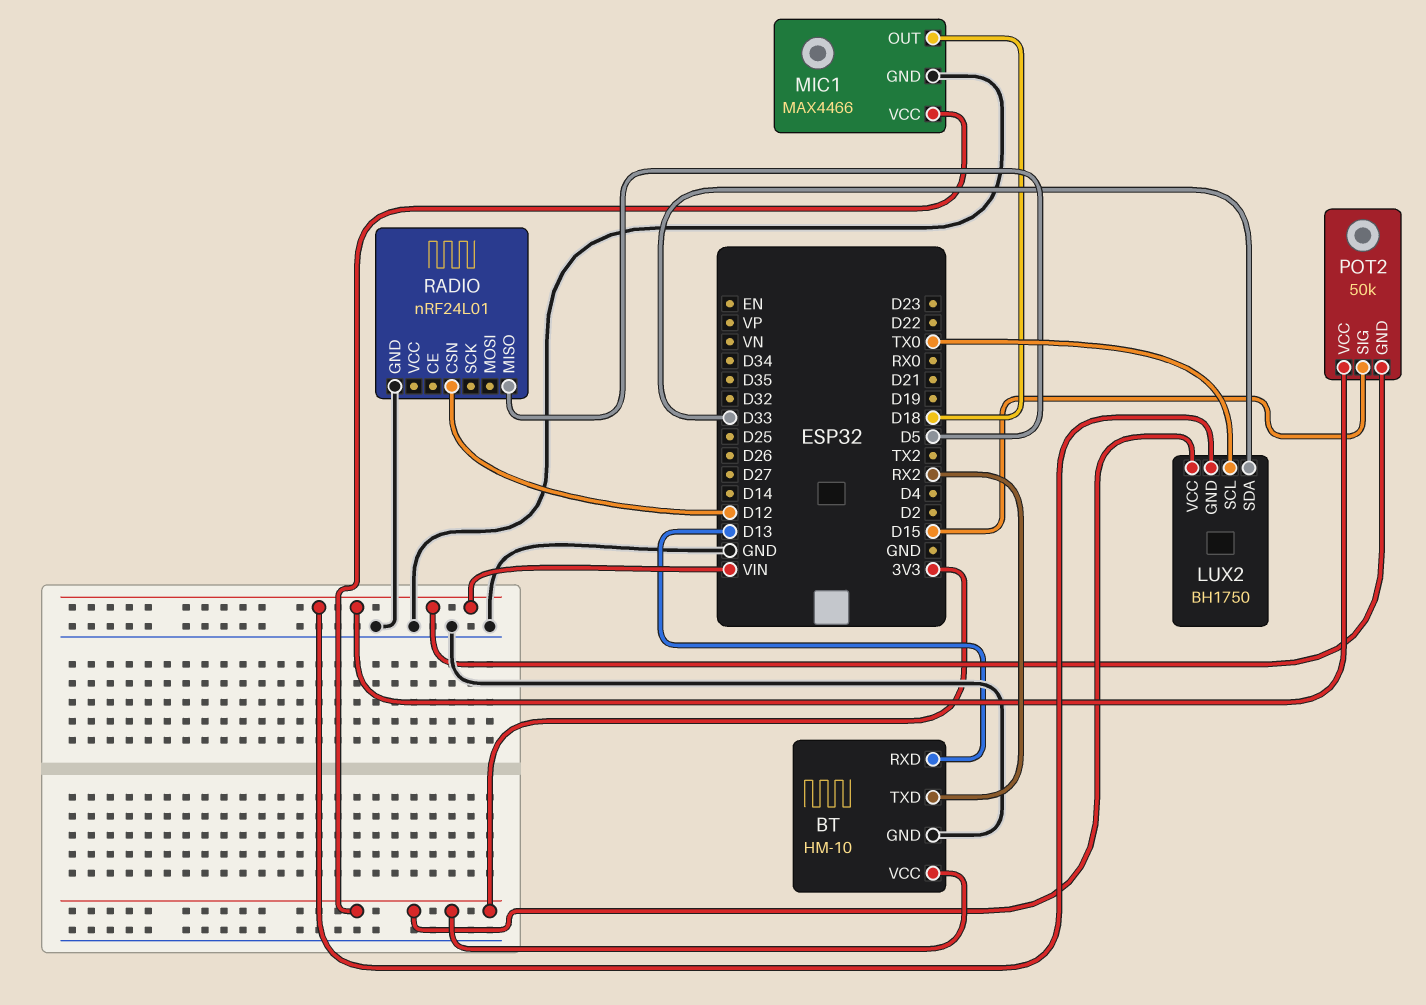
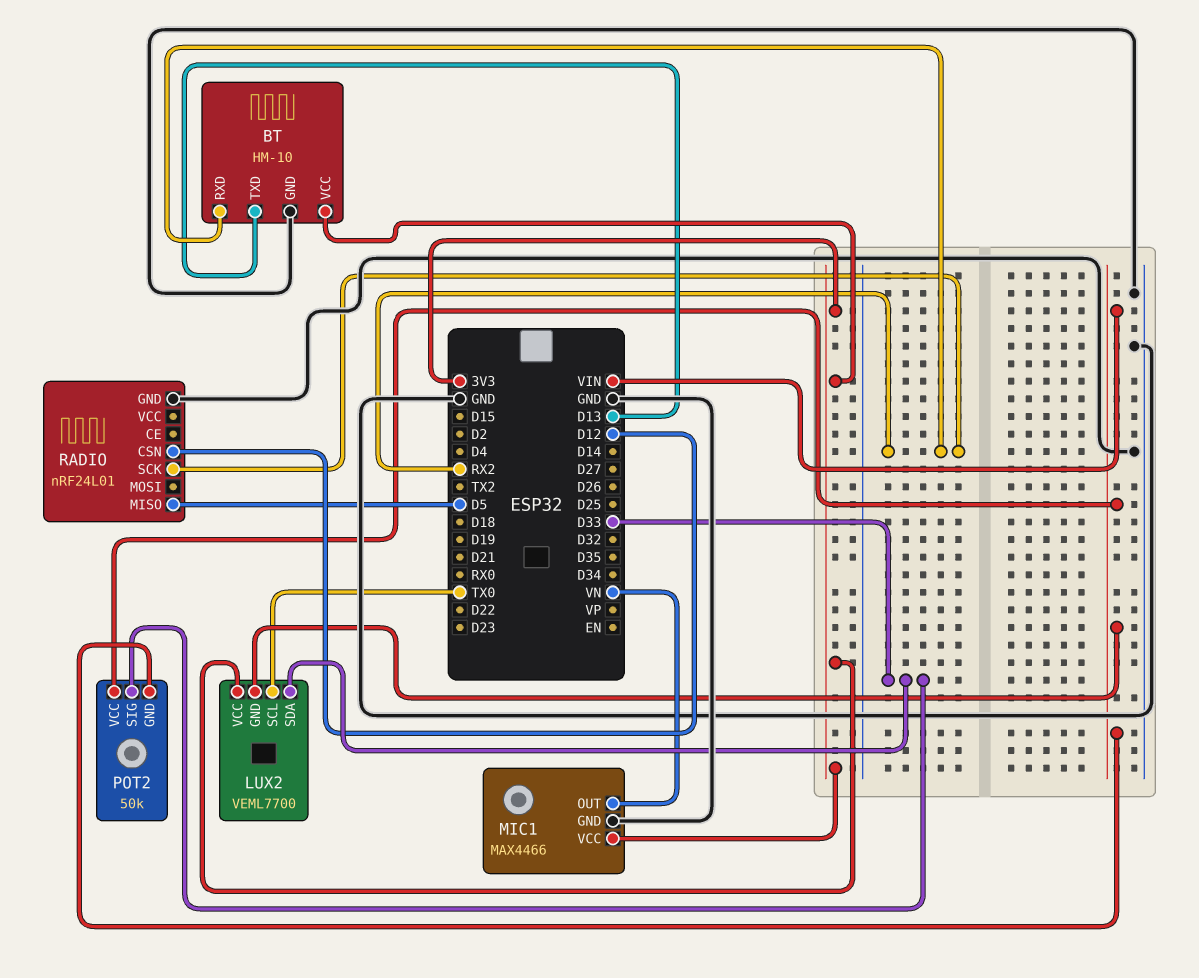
BT pin RXD: D13 -> RX2
BT pin TXD: RX2 -> D13
LUX2: BH1750 -> VEML7700
MIC1 pin OUT: D18 -> VN
POT2 pin SIG: D15 -> D33
RADIO pin SCK: none -> RX2

